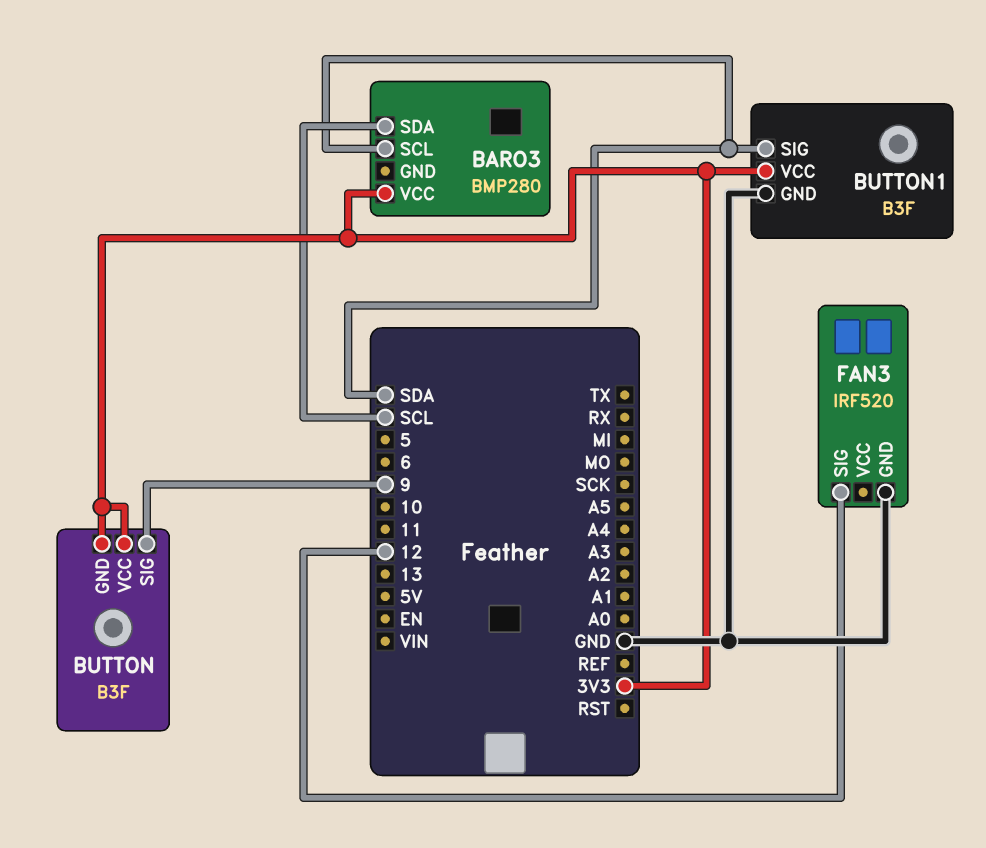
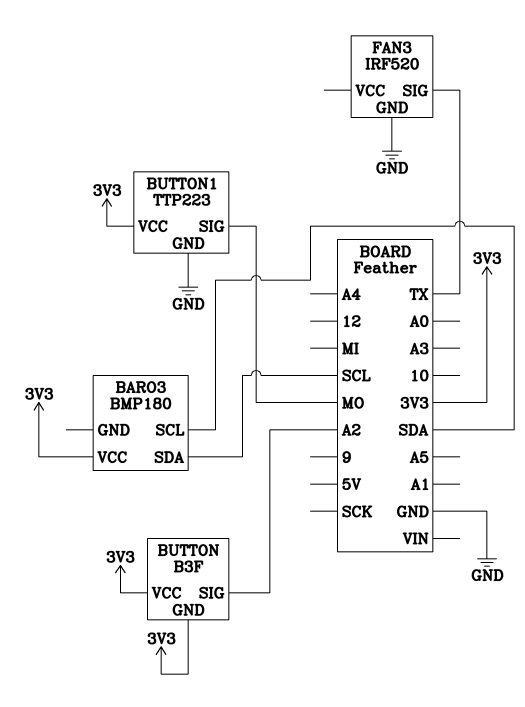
BARO3: BMP280 -> BMP180
BUTTON pin SIG: 9 -> A2
BUTTON1: B3F -> TTP223
BUTTON1 pin SIG: SDA -> MO
FAN3 pin SIG: 12 -> TX

